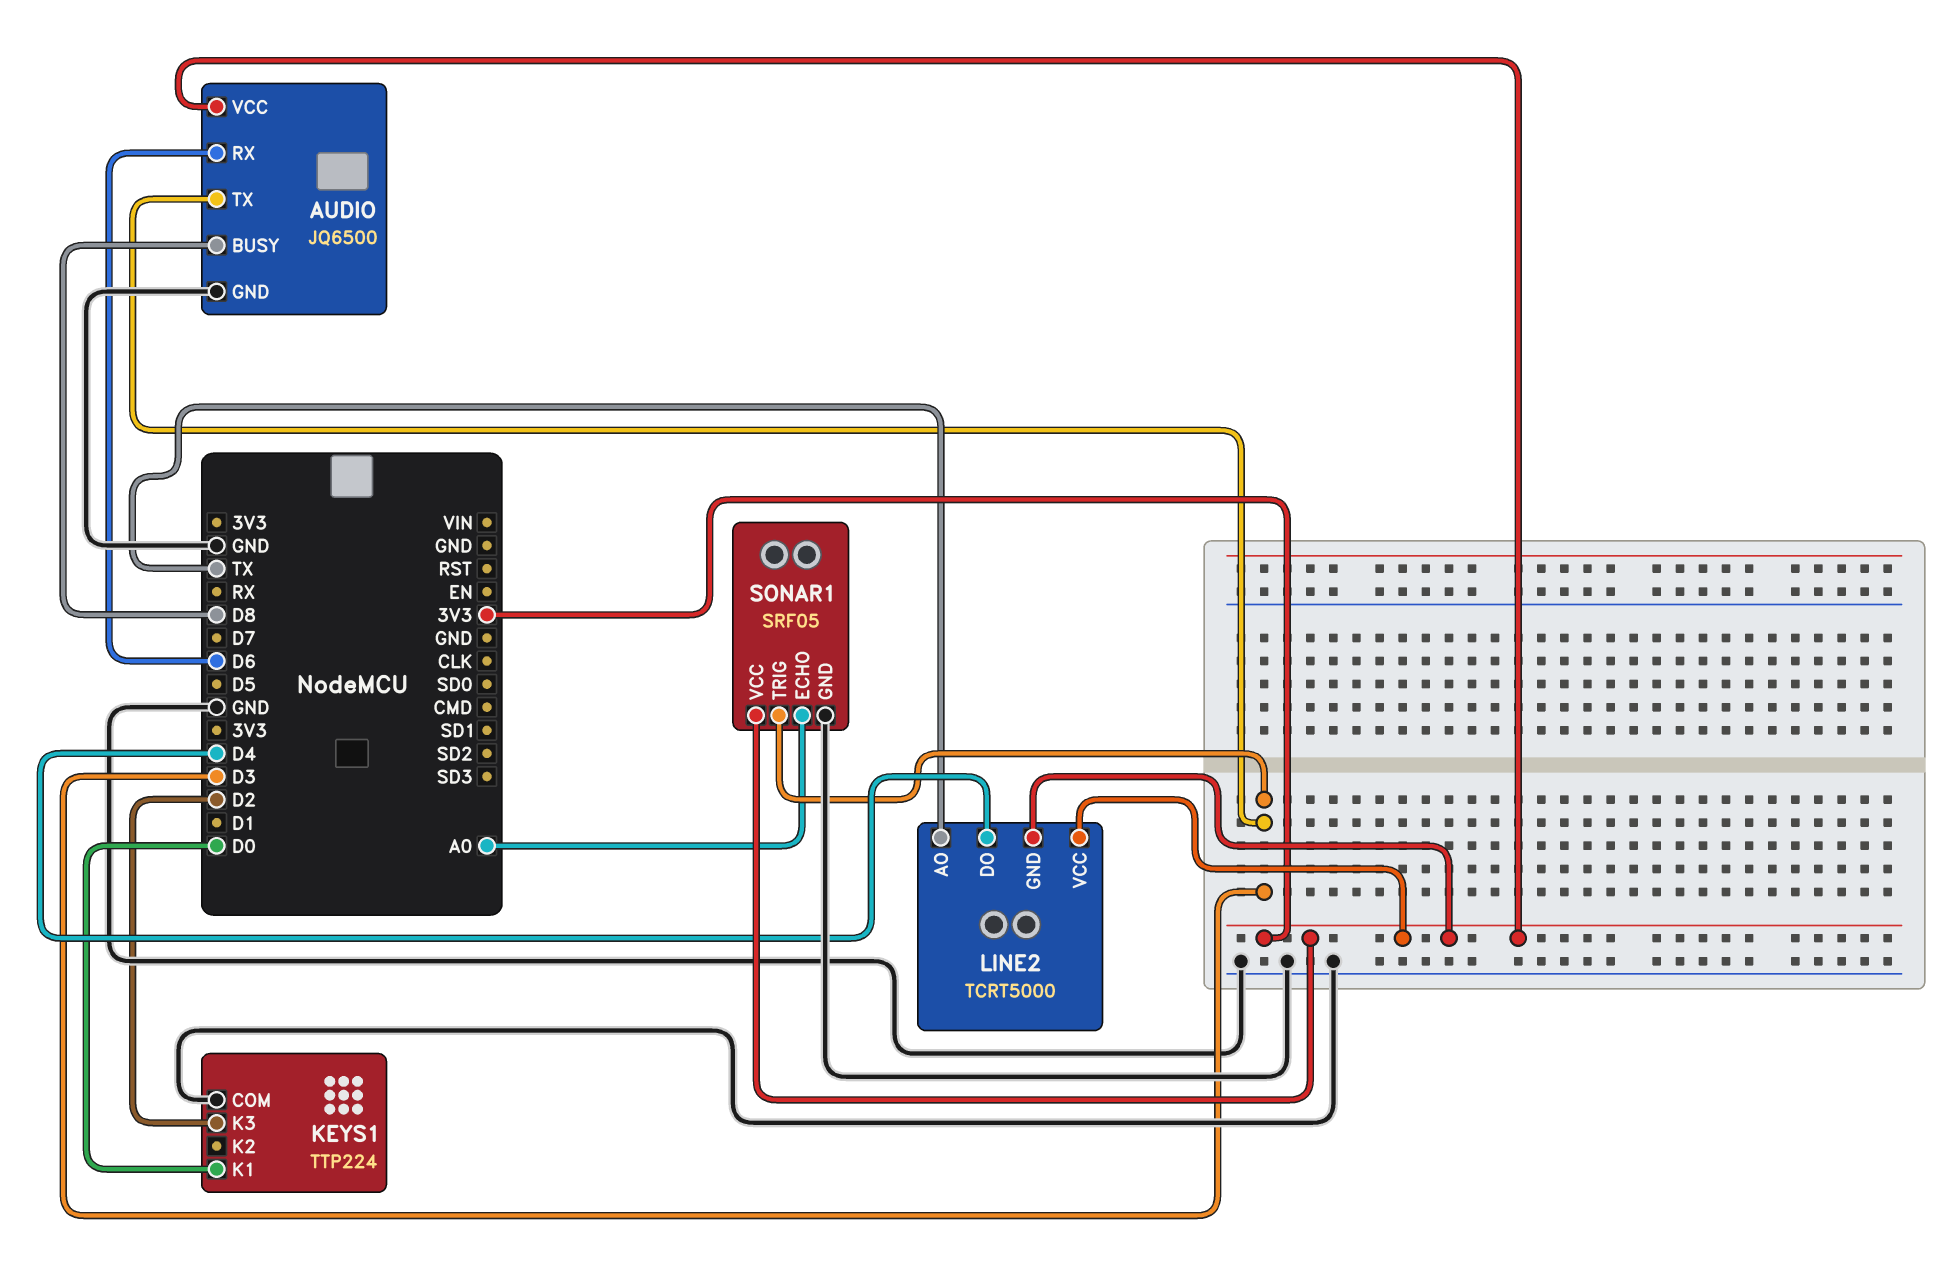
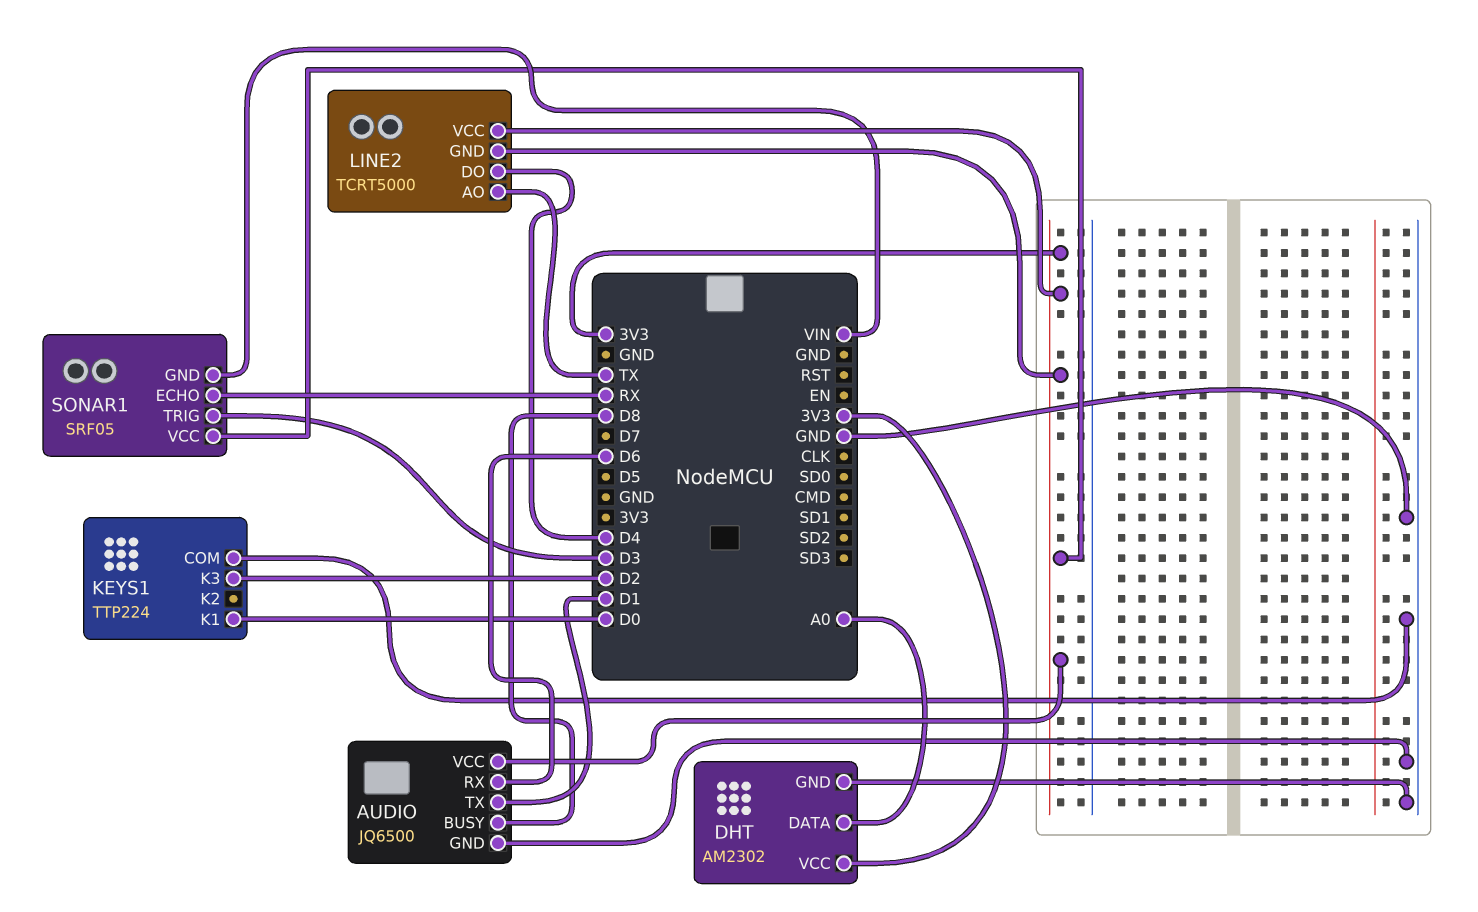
AUDIO pin TX: D3 -> D1
DHT: none -> AM2302
DHT pin DATA: none -> A0
DHT pin GND: none -> GND
DHT pin VCC: none -> 3V3
SONAR1 pin ECHO: A0 -> RX
SONAR1 pin GND: GND -> VIN

